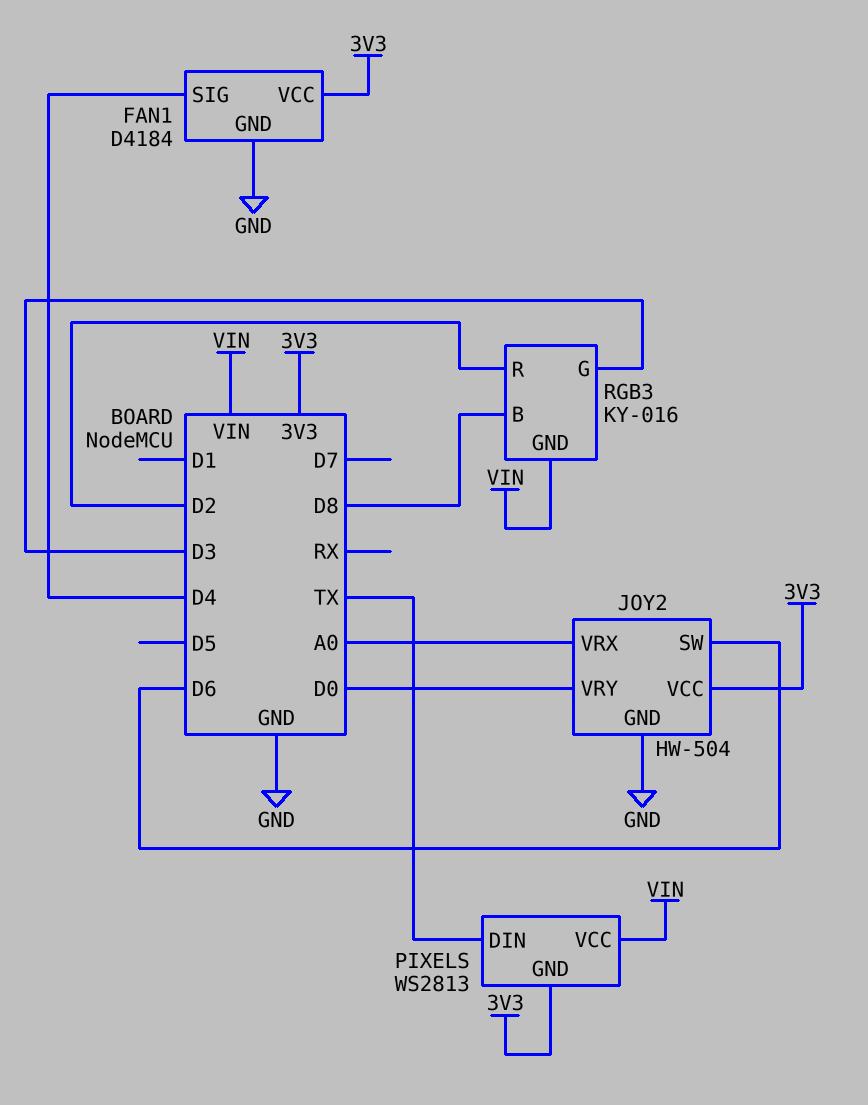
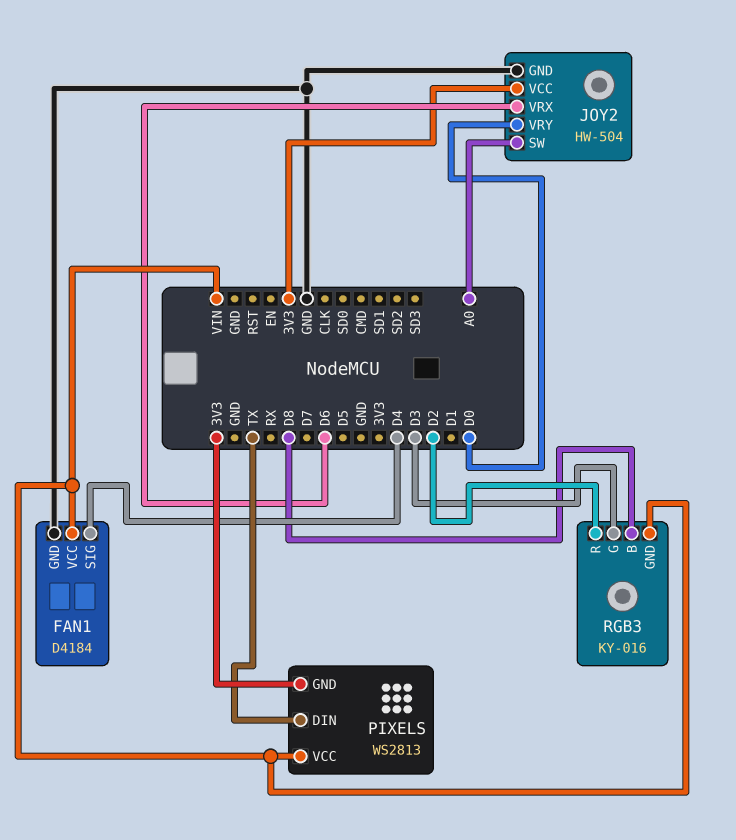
FAN1 pin VCC: 3V3 -> VIN
JOY2 pin SW: D6 -> A0
JOY2 pin VRX: A0 -> D6

